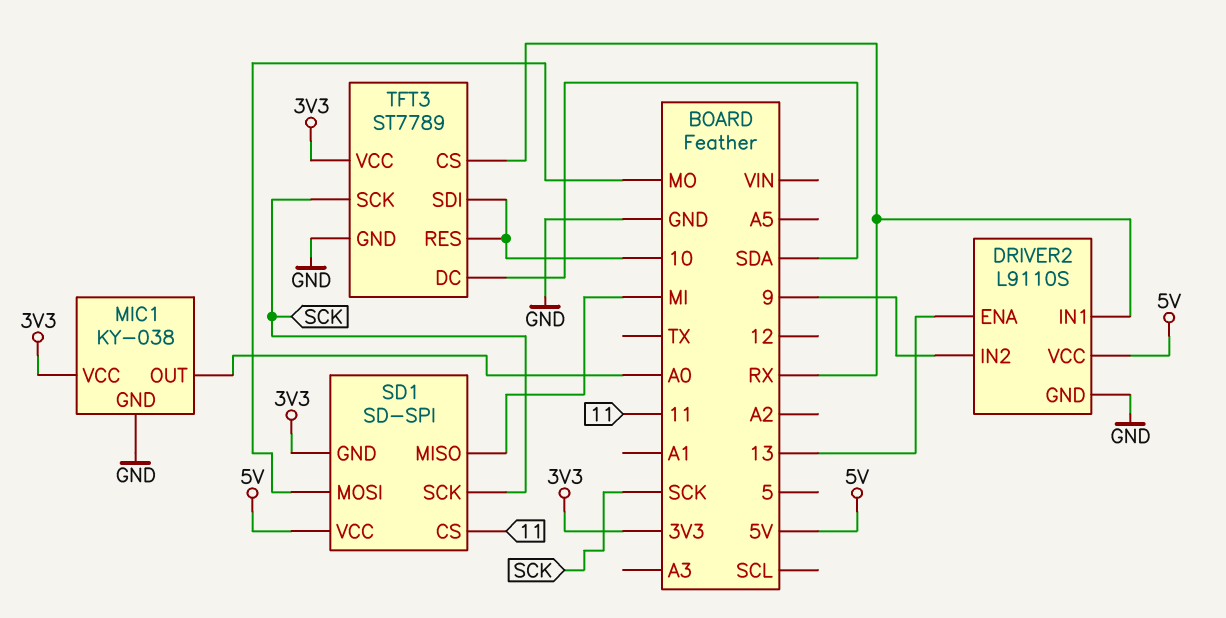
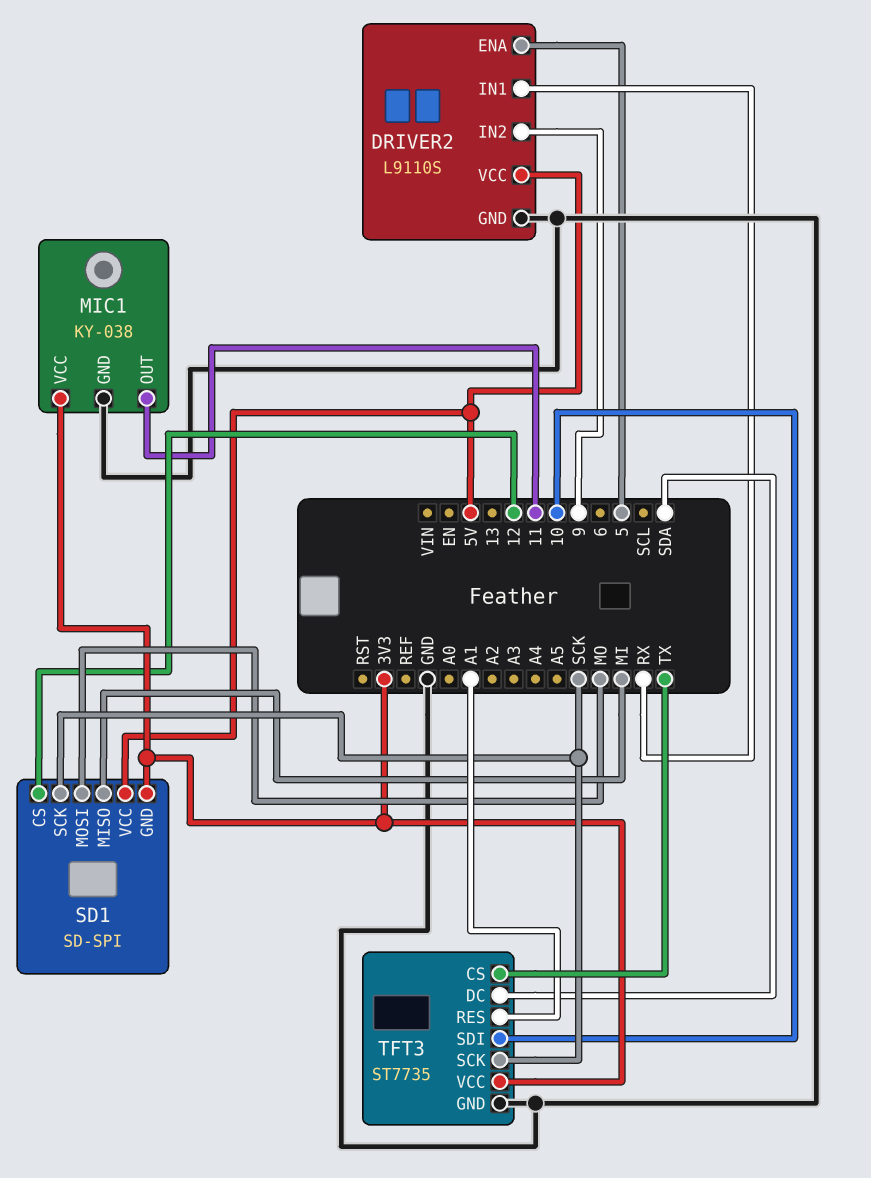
DRIVER2 pin ENA: 13 -> 5
MIC1 pin OUT: A0 -> 11
SD1 pin CS: 11 -> 12
TFT3: ST7789 -> ST7735
TFT3 pin CS: RX -> TX
TFT3 pin RES: 10 -> A1

